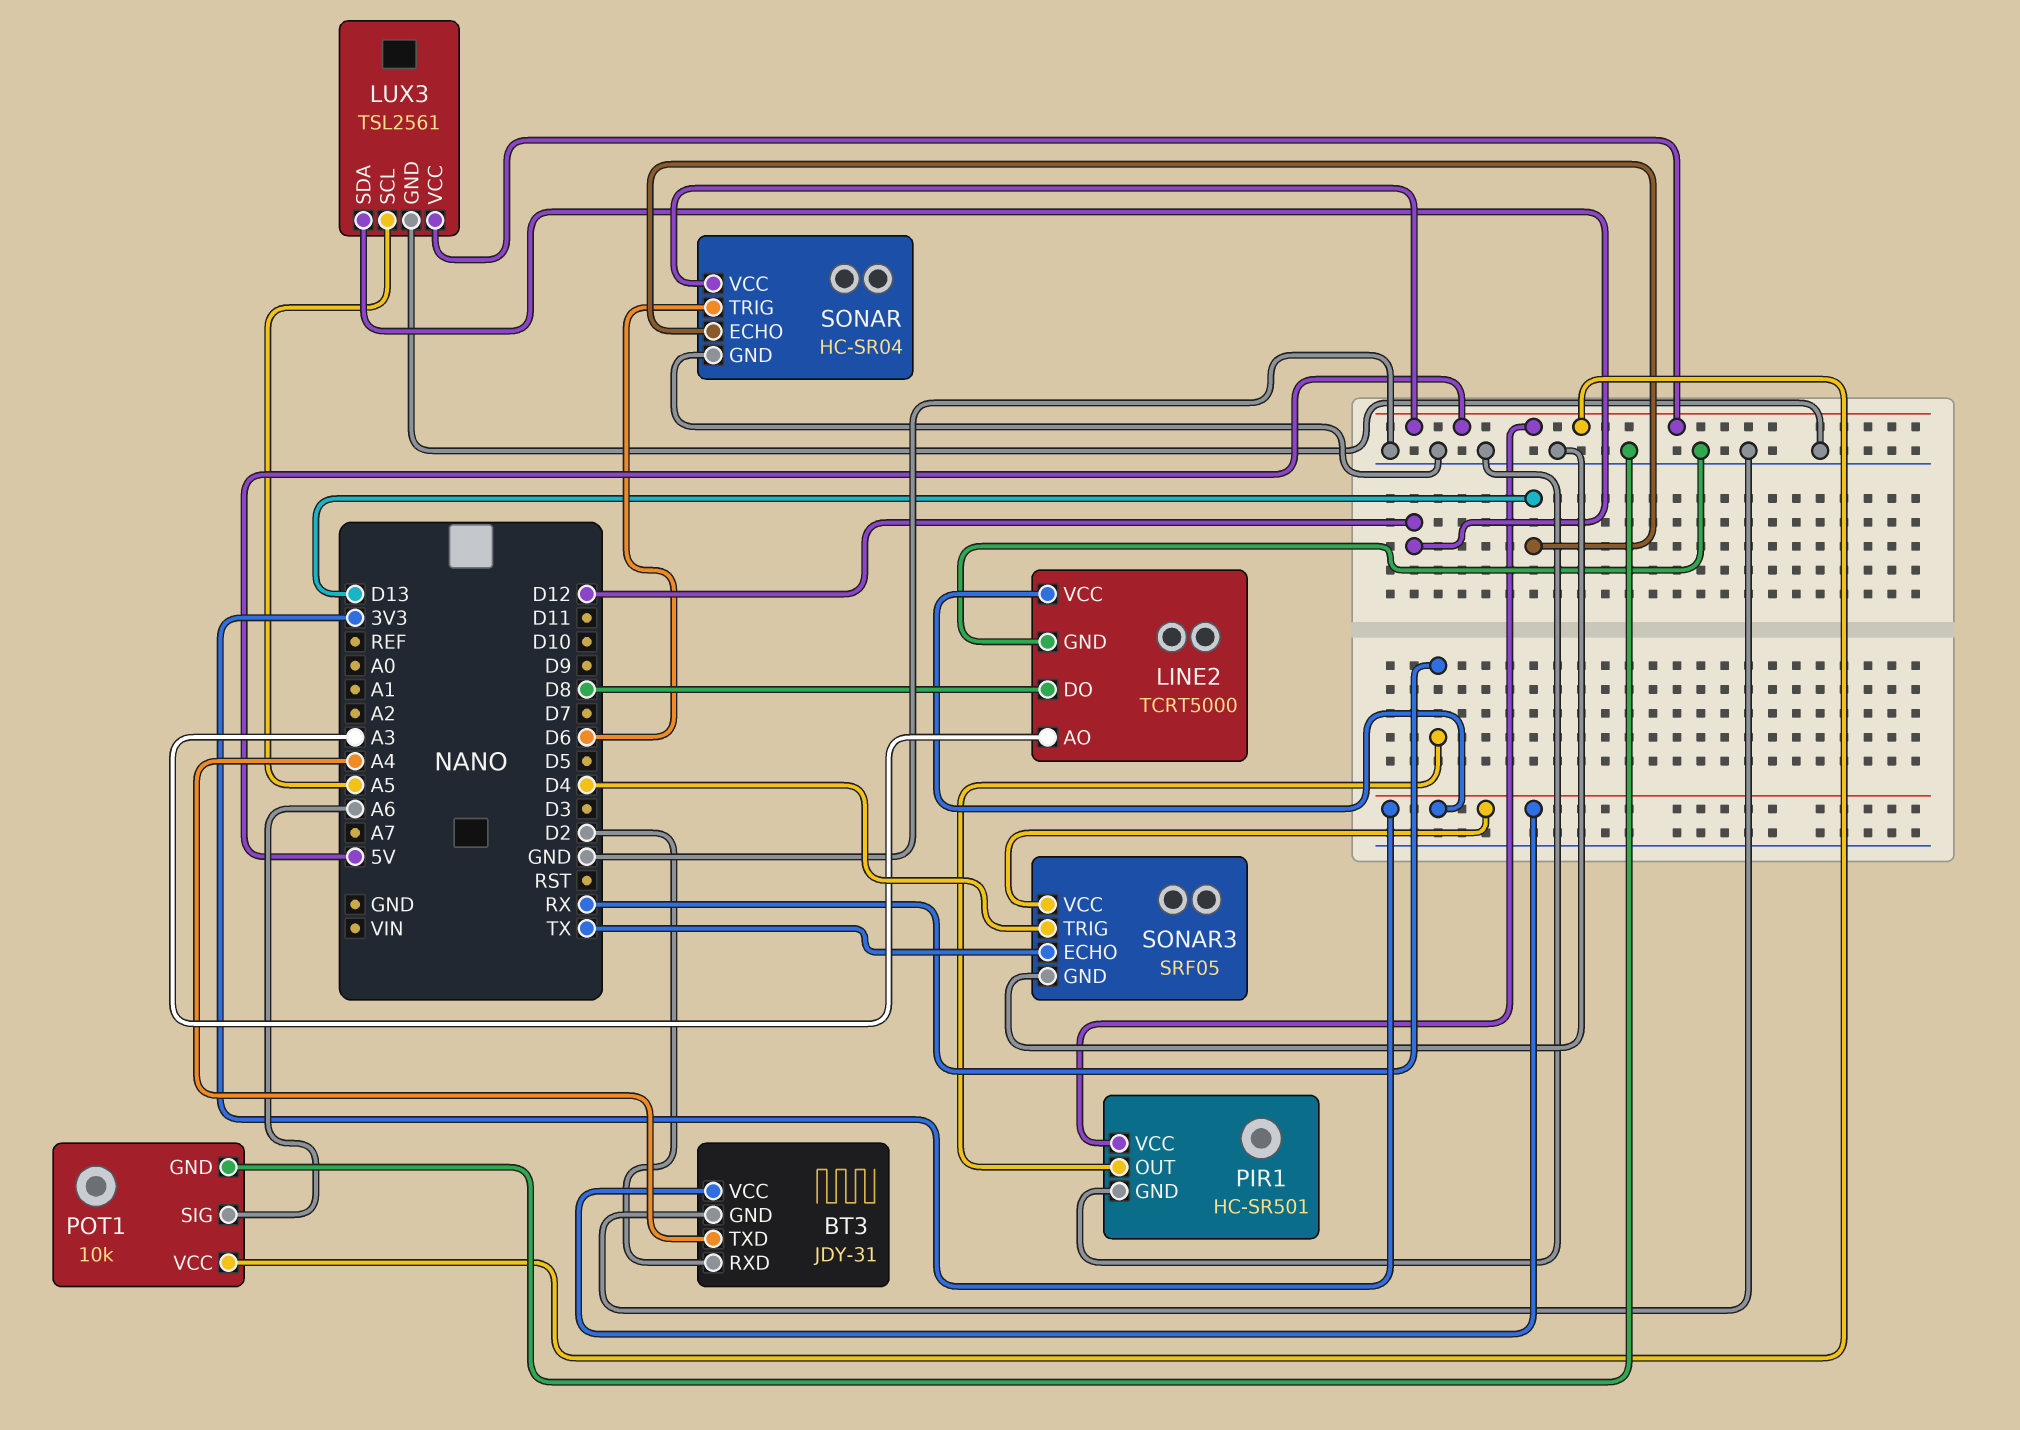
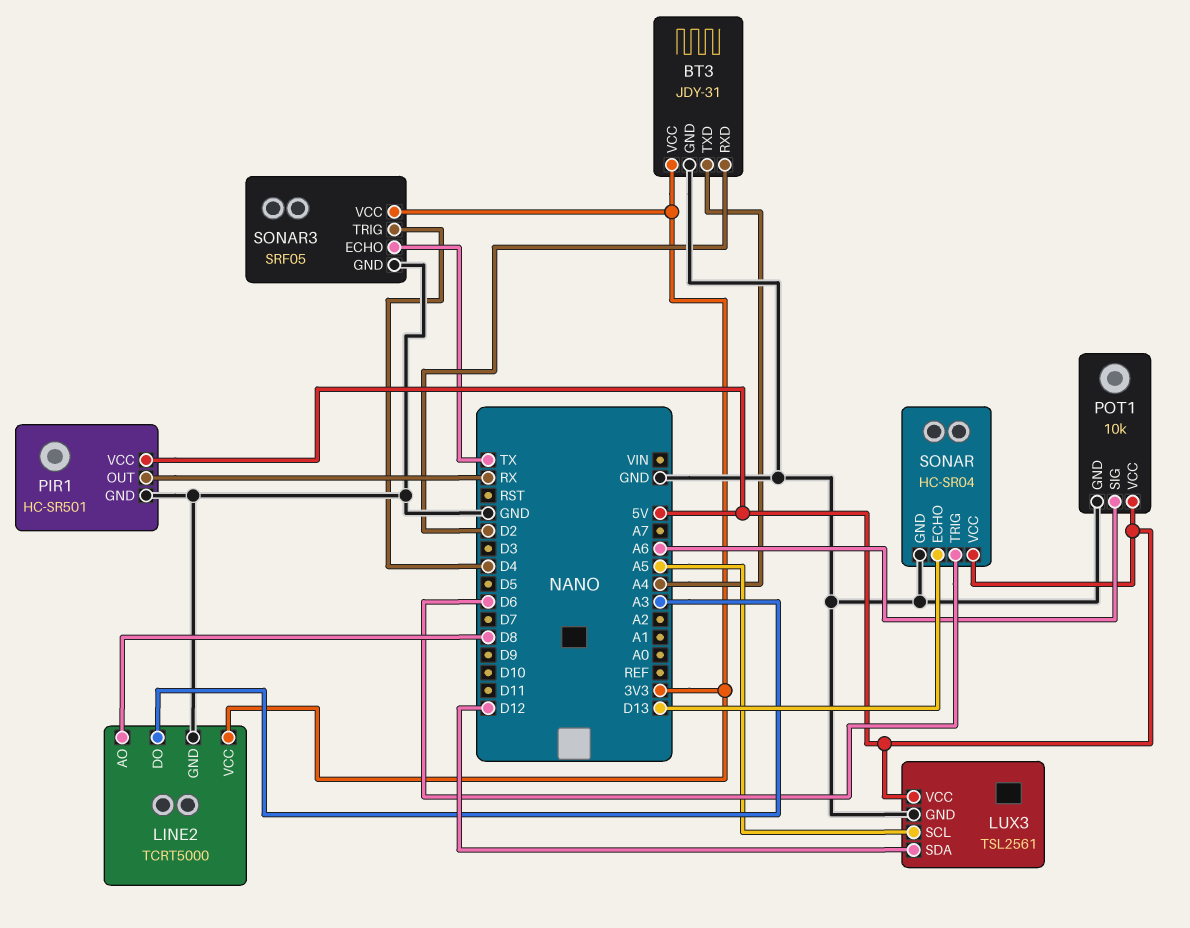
LINE2 pin AO: A3 -> D8
LINE2 pin DO: D8 -> A3

